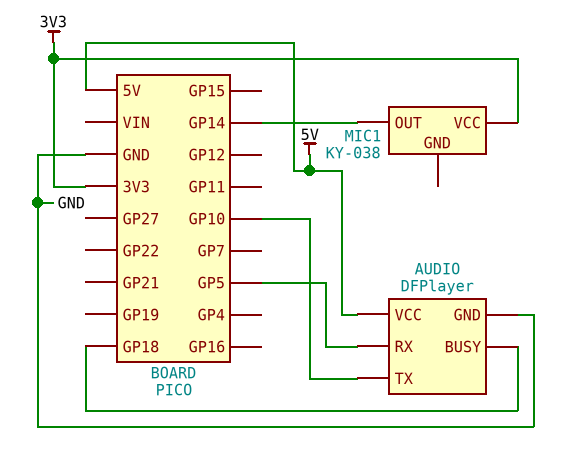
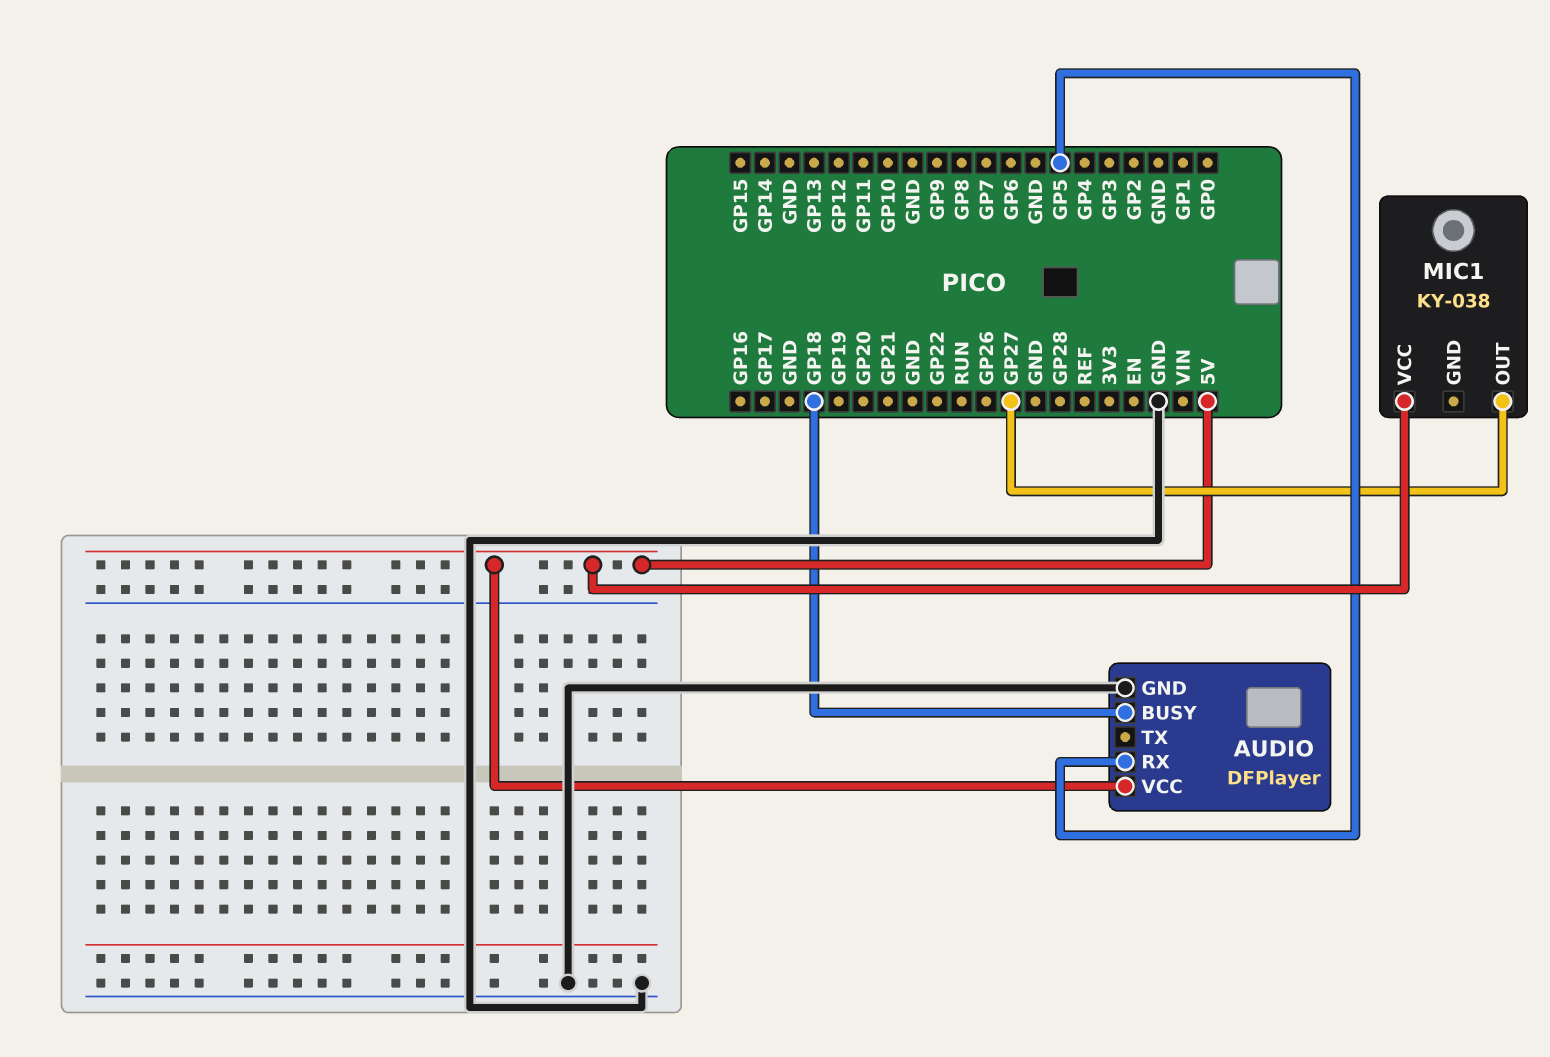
AUDIO pin TX: GP10 -> none
MIC1 pin OUT: GP14 -> GP27
MIC1 pin VCC: 3V3 -> 5V

